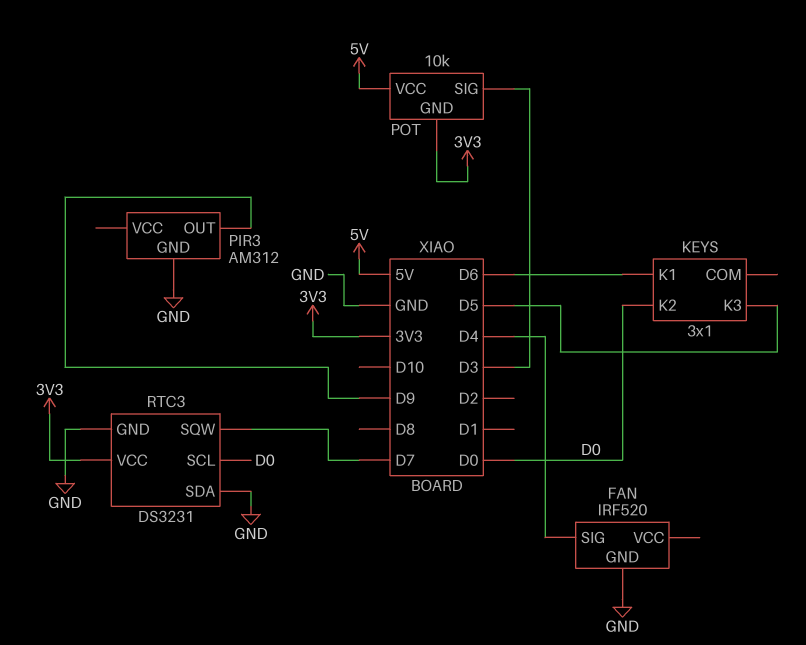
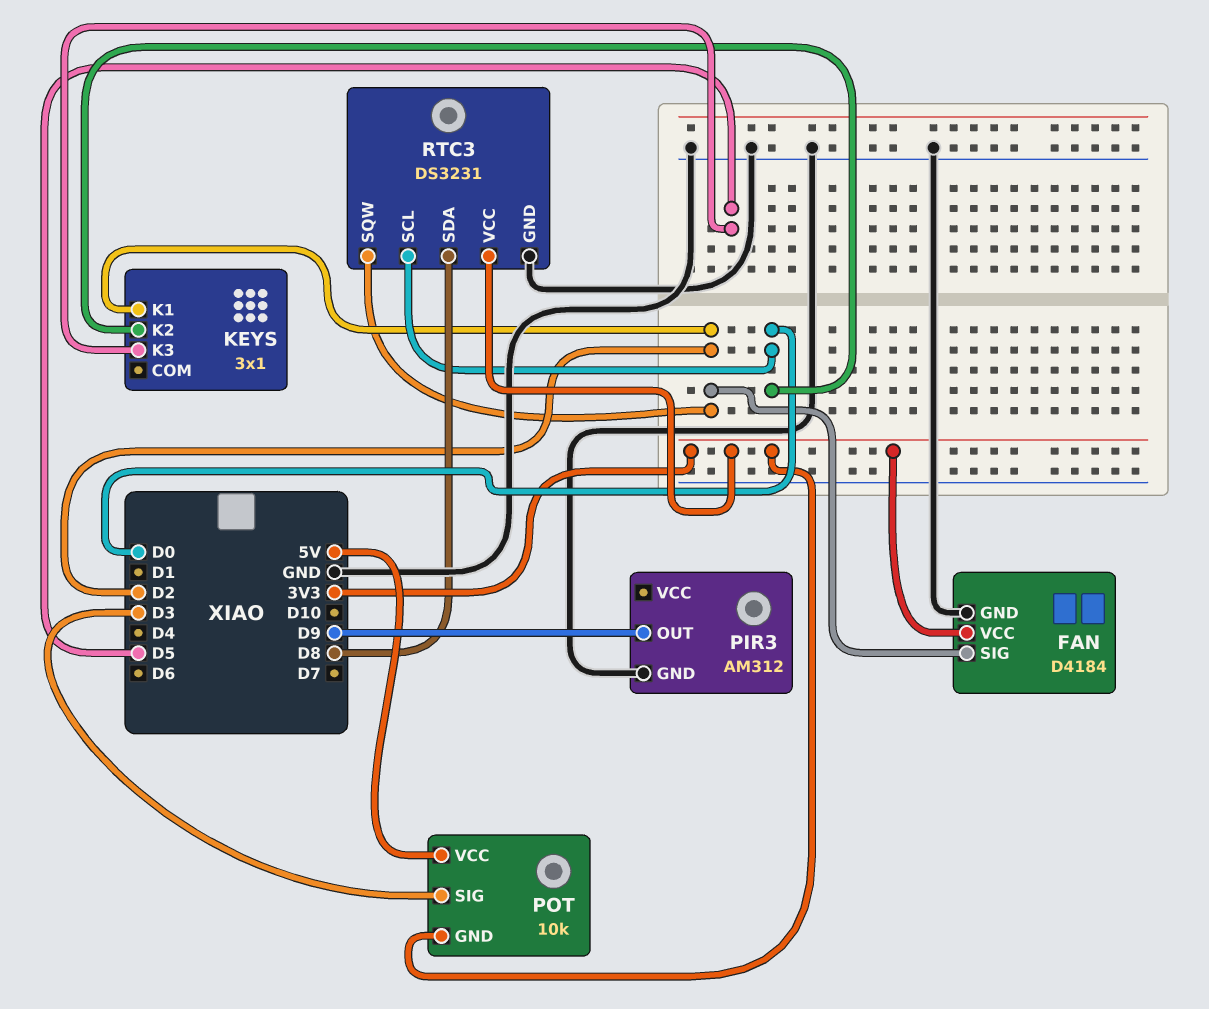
FAN: IRF520 -> D4184
FAN pin SIG: D4 -> D2
FAN pin VCC: none -> 3V3
KEYS pin K1: D6 -> D2
RTC3 pin SDA: GND -> D8
RTC3 pin SQW: D7 -> D2

